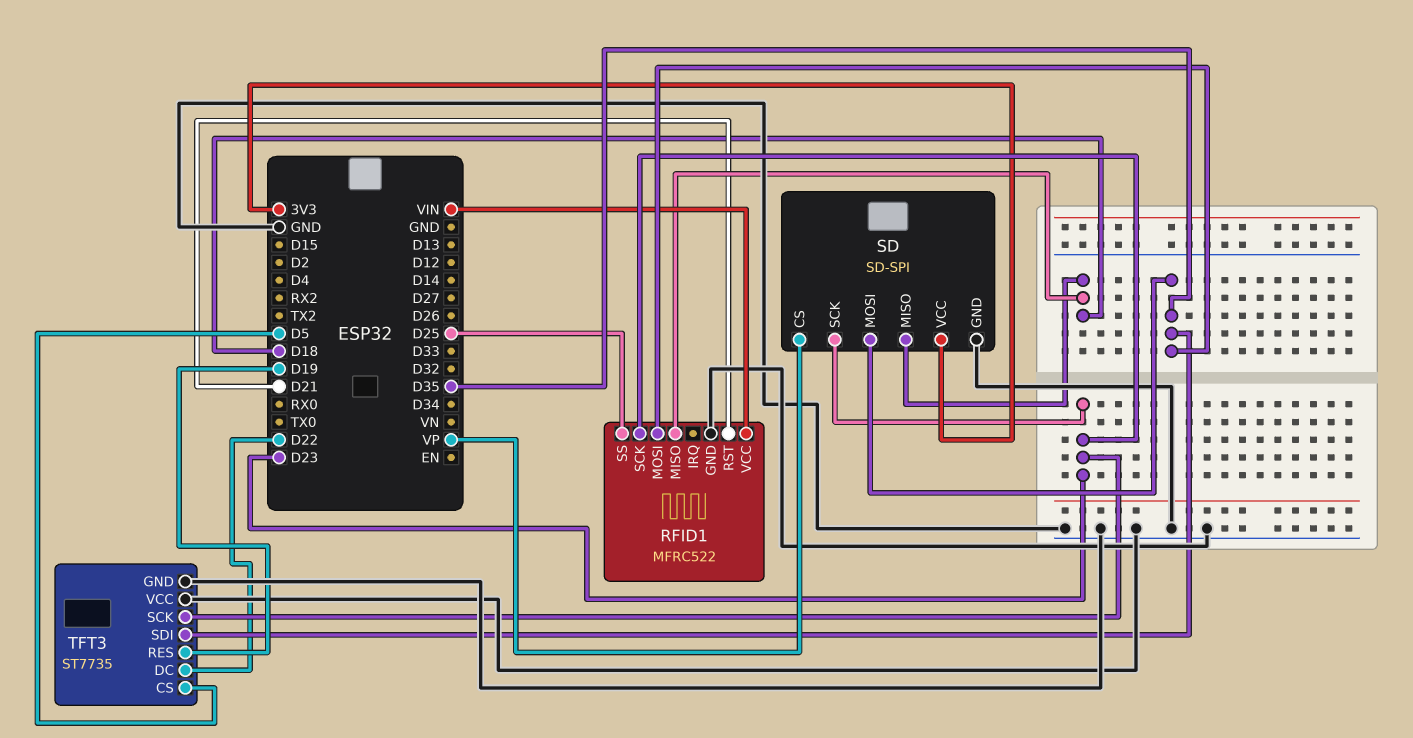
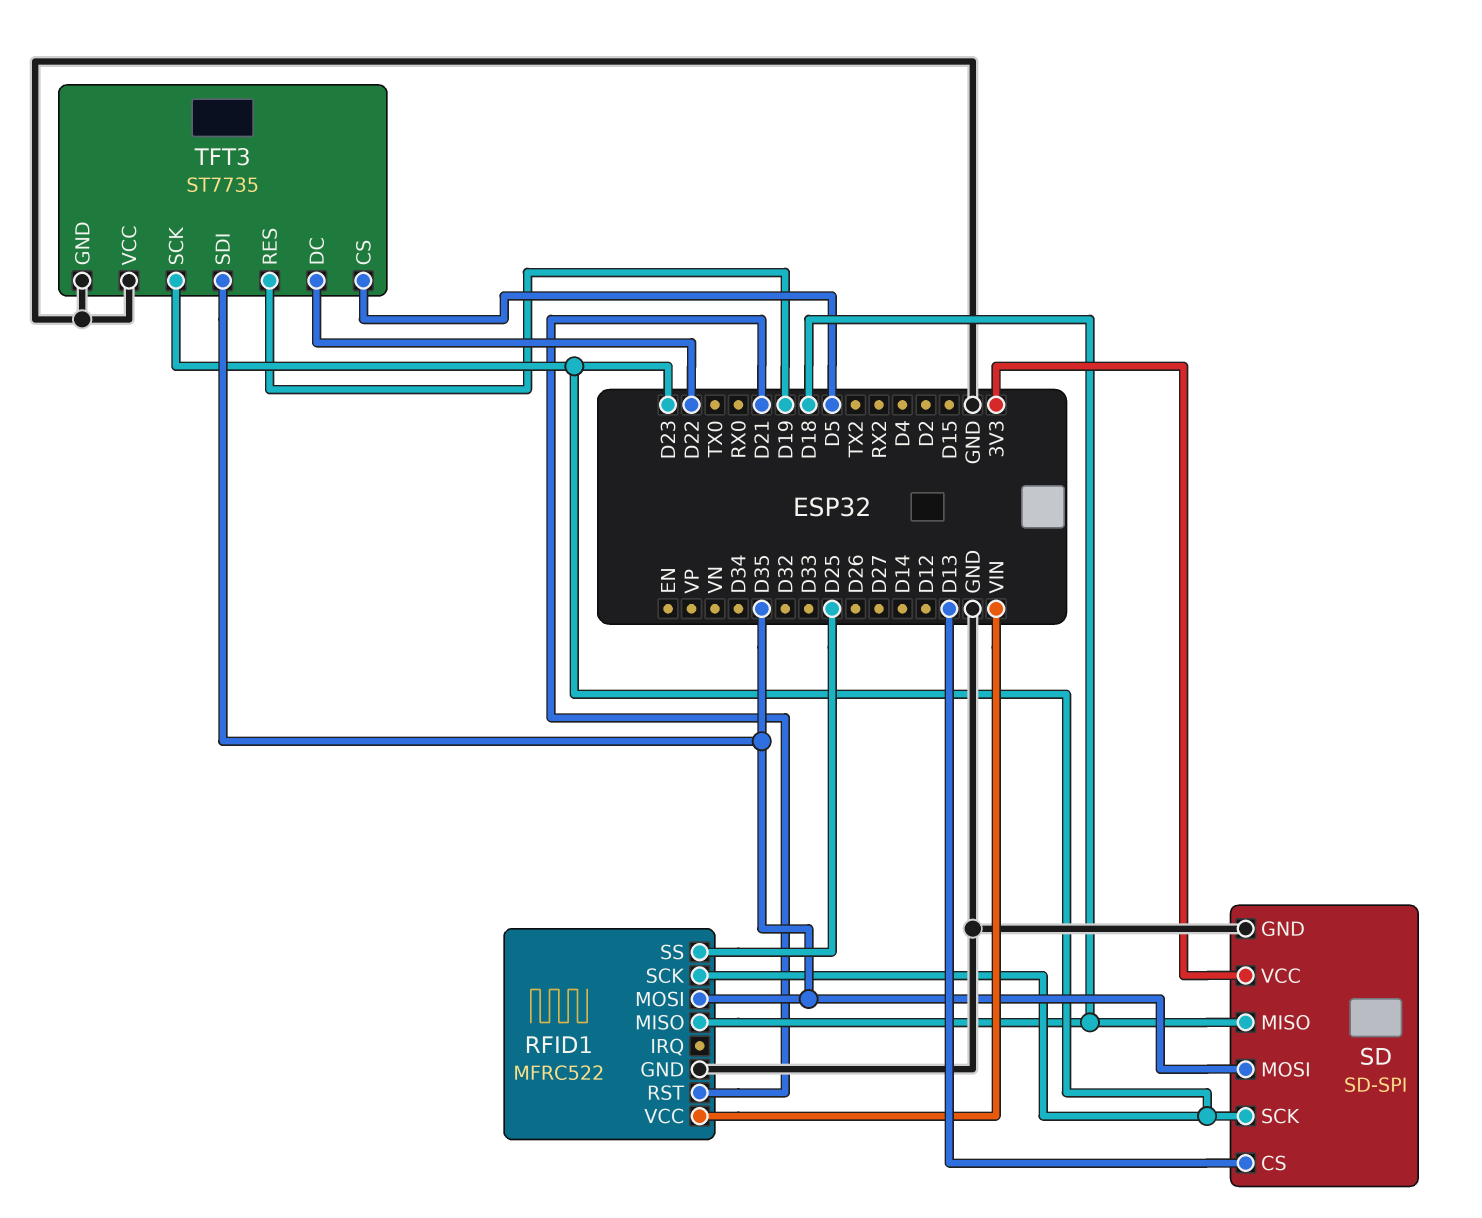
SD pin CS: VP -> D13

